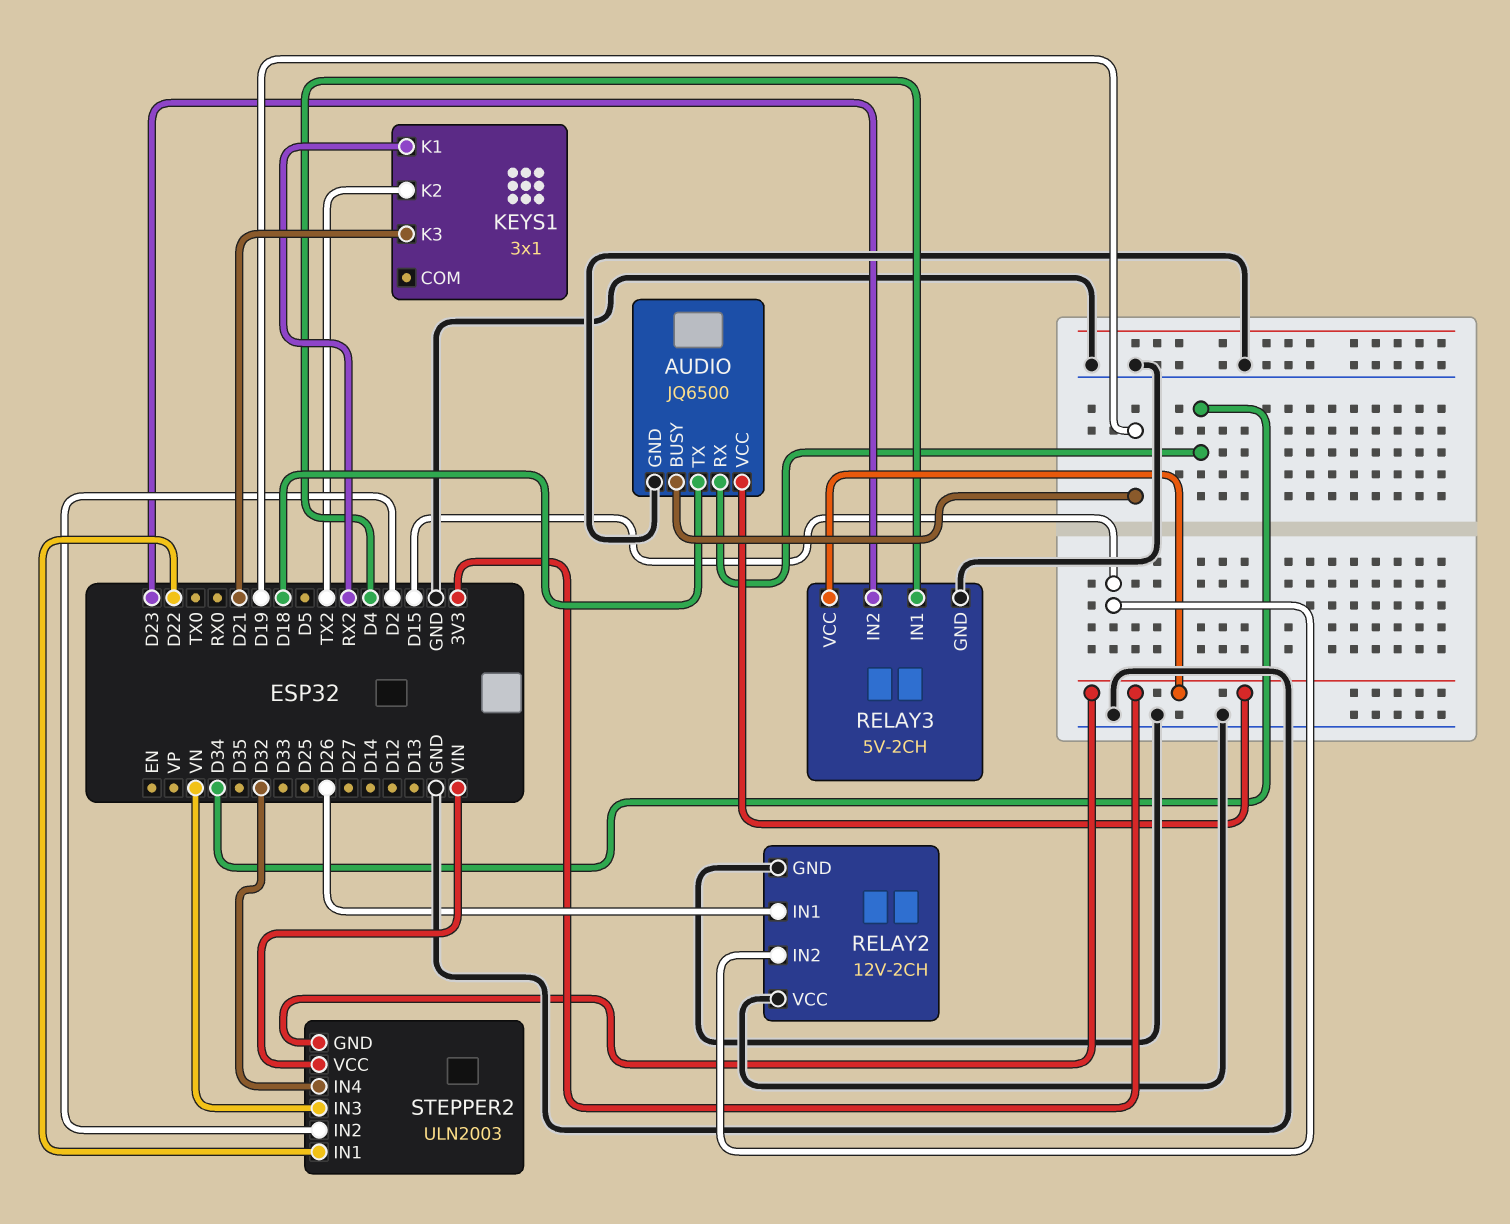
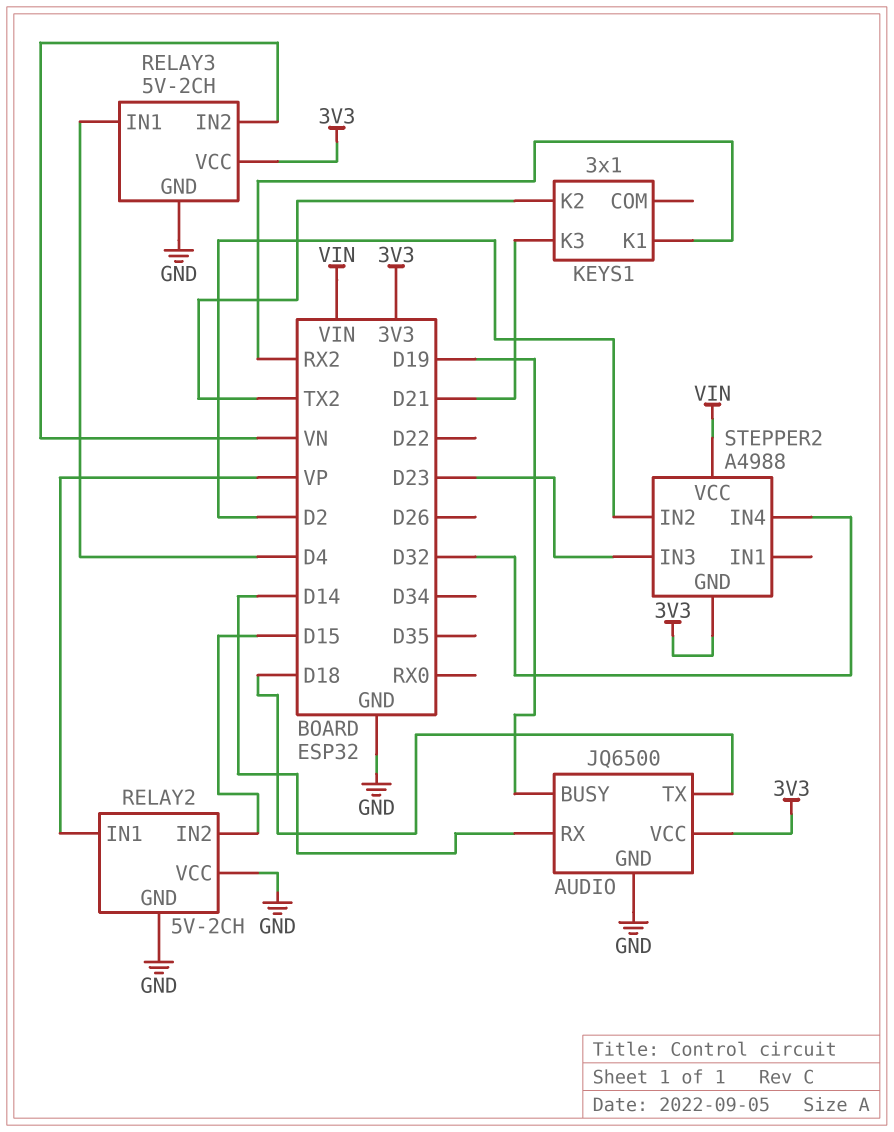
AUDIO pin RX: D34 -> D14
RELAY2: 12V-2CH -> 5V-2CH
RELAY2 pin IN1: D26 -> VP
RELAY3 pin IN2: D23 -> VN
STEPPER2: ULN2003 -> A4988
STEPPER2 pin IN1: D22 -> none
STEPPER2 pin IN3: VN -> D23

